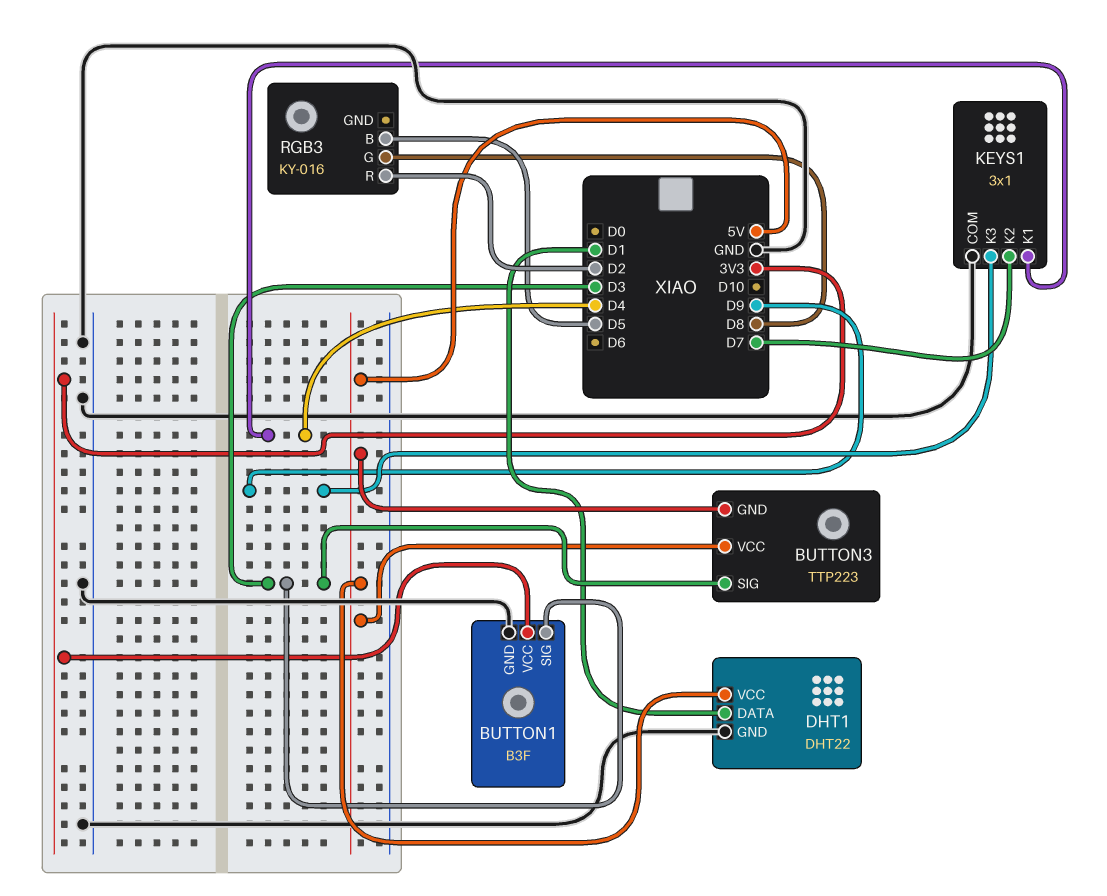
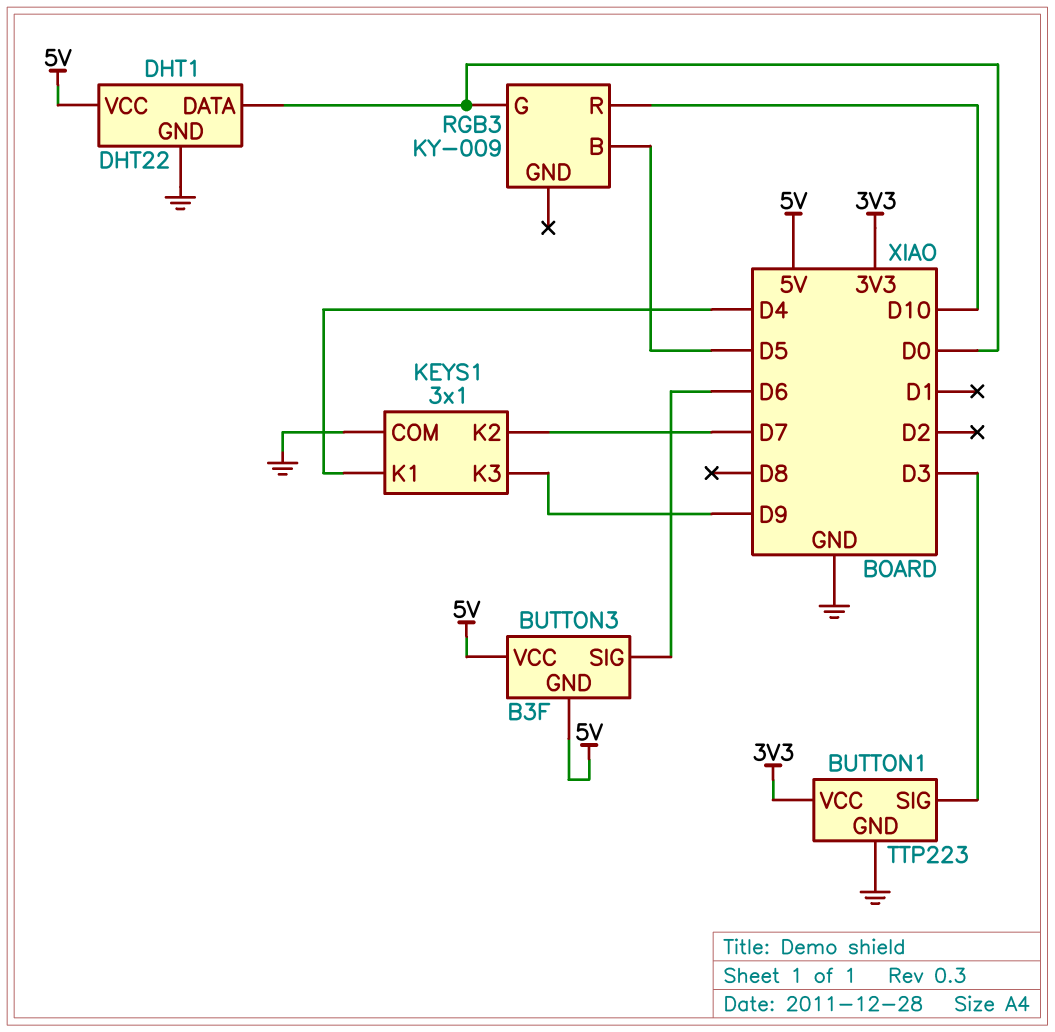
BUTTON1: B3F -> TTP223
BUTTON3: TTP223 -> B3F
BUTTON3 pin SIG: D3 -> D6
DHT1 pin DATA: D1 -> D0
RGB3: KY-016 -> KY-009
RGB3 pin G: D8 -> D0
RGB3 pin R: D2 -> D10

